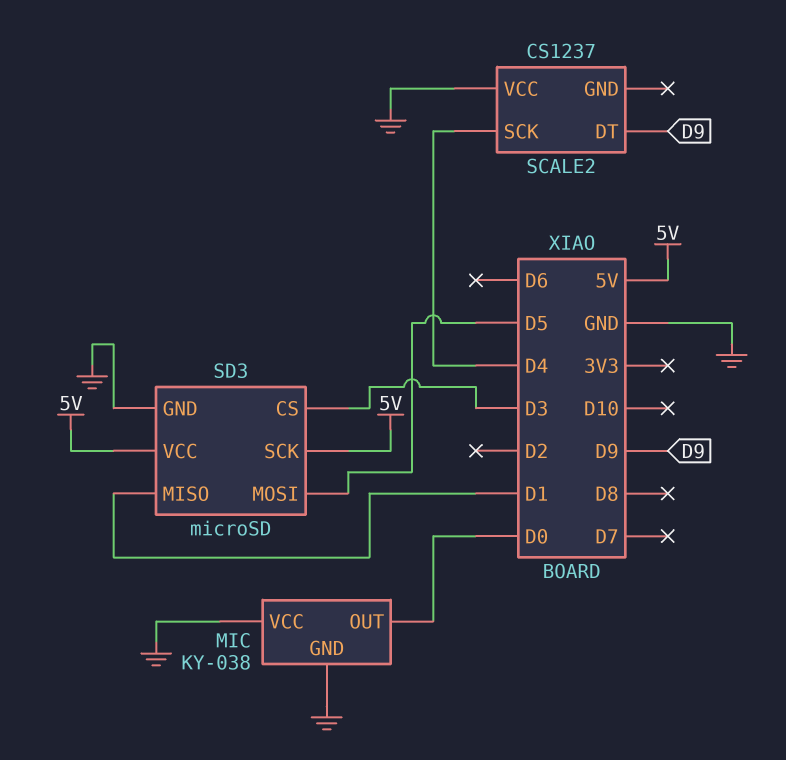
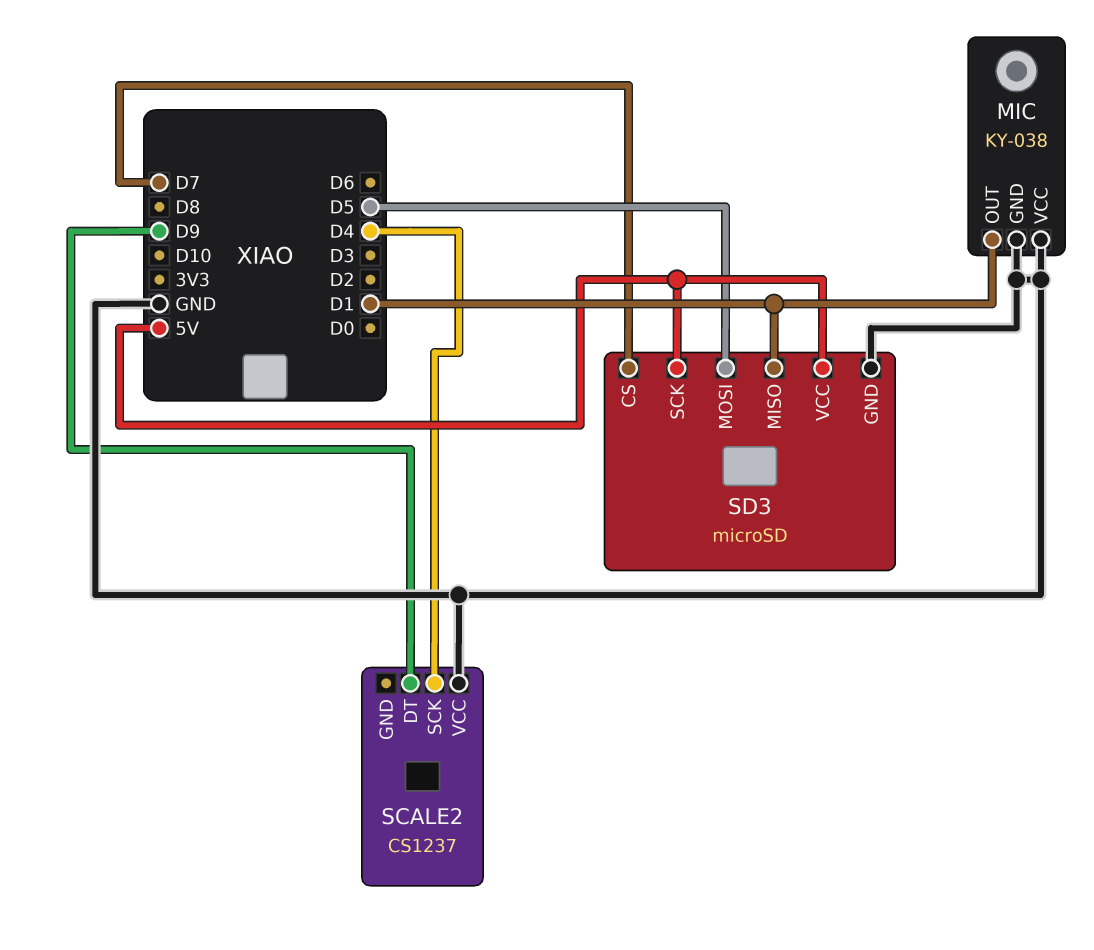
MIC pin OUT: D0 -> D1
SD3 pin CS: D3 -> D7

